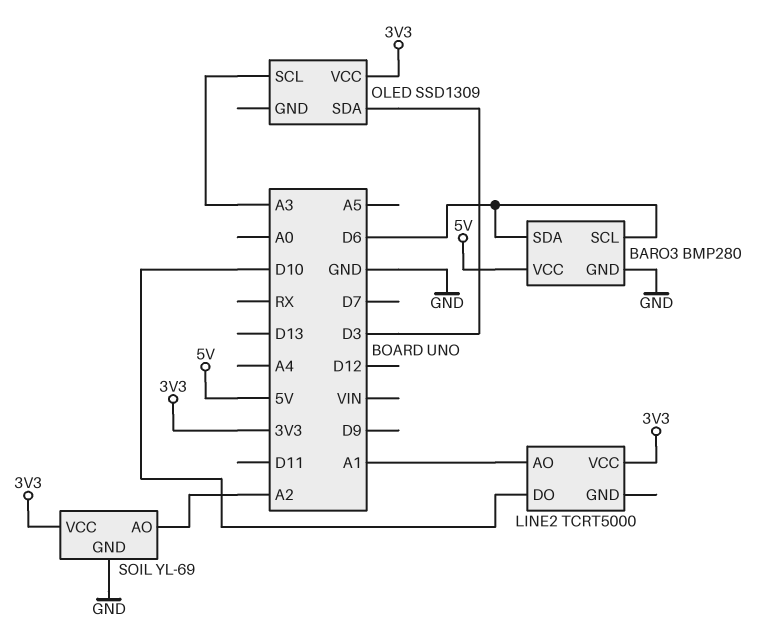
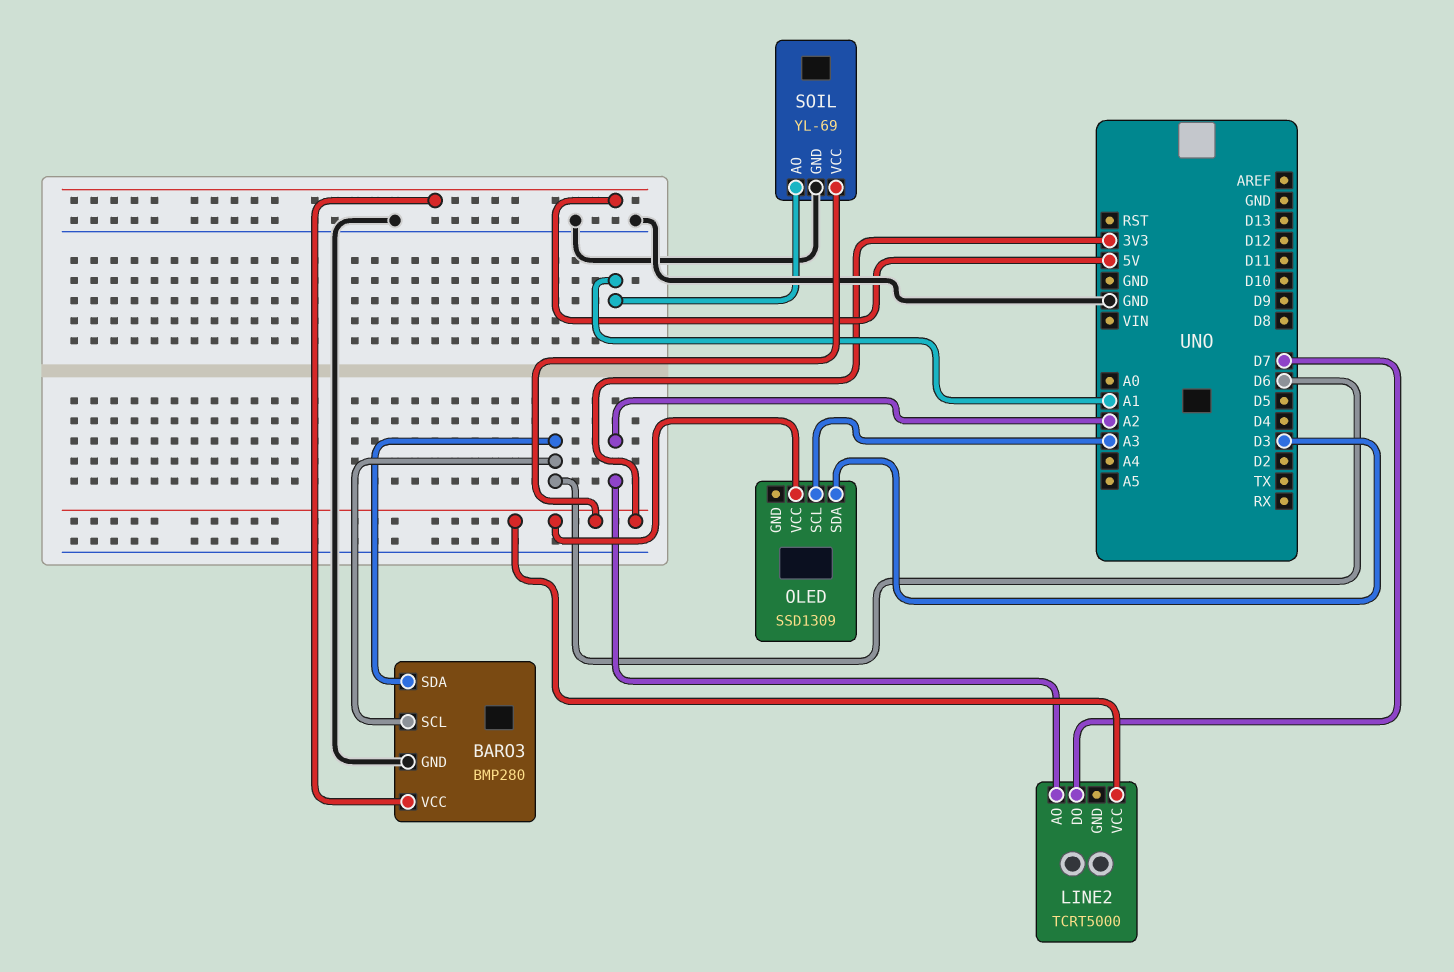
LINE2 pin AO: A1 -> A2
LINE2 pin DO: D10 -> D7
SOIL pin AO: A2 -> A1

